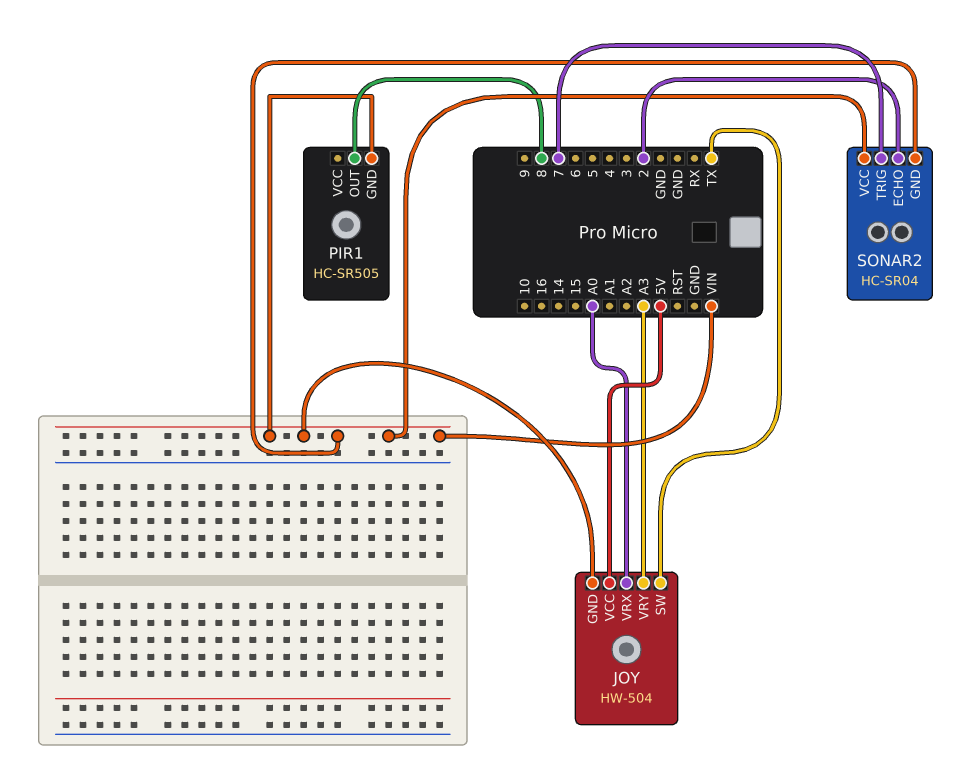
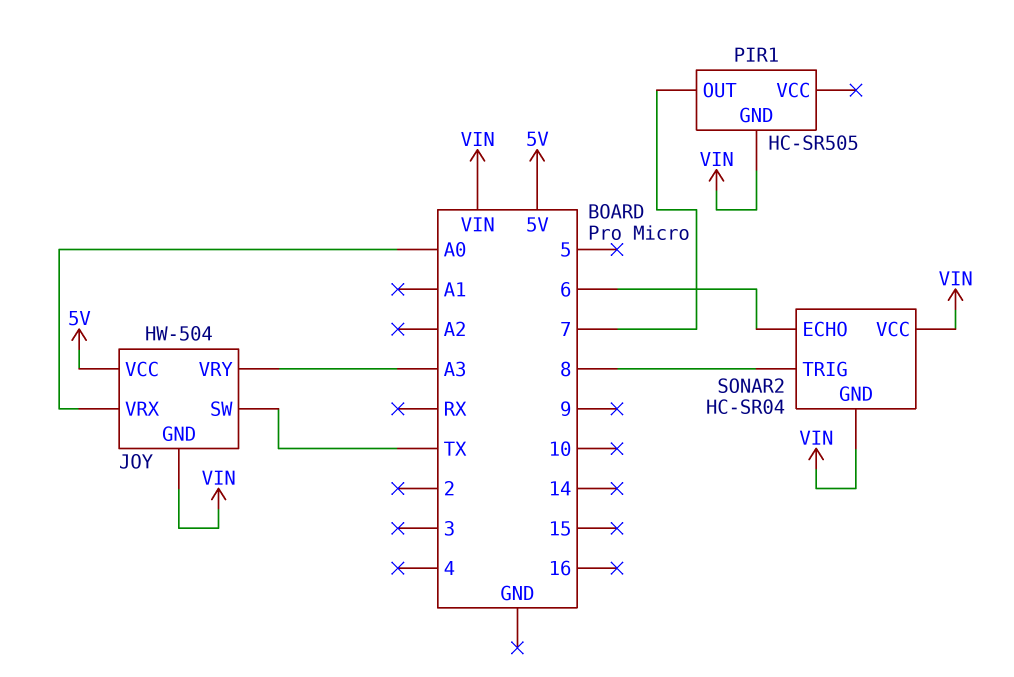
PIR1 pin OUT: 8 -> 7
SONAR2 pin ECHO: 2 -> 6
SONAR2 pin TRIG: 7 -> 8

